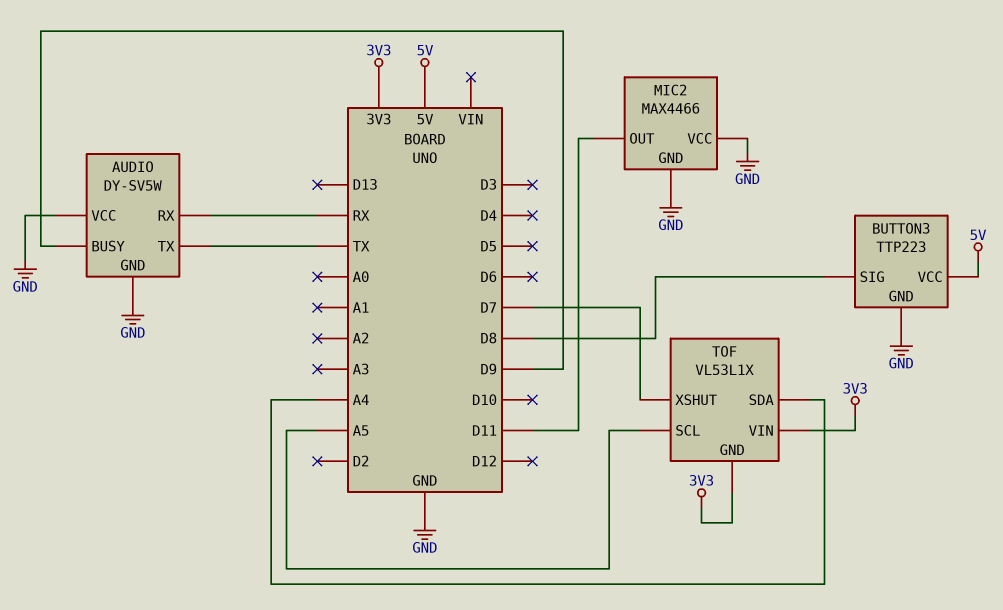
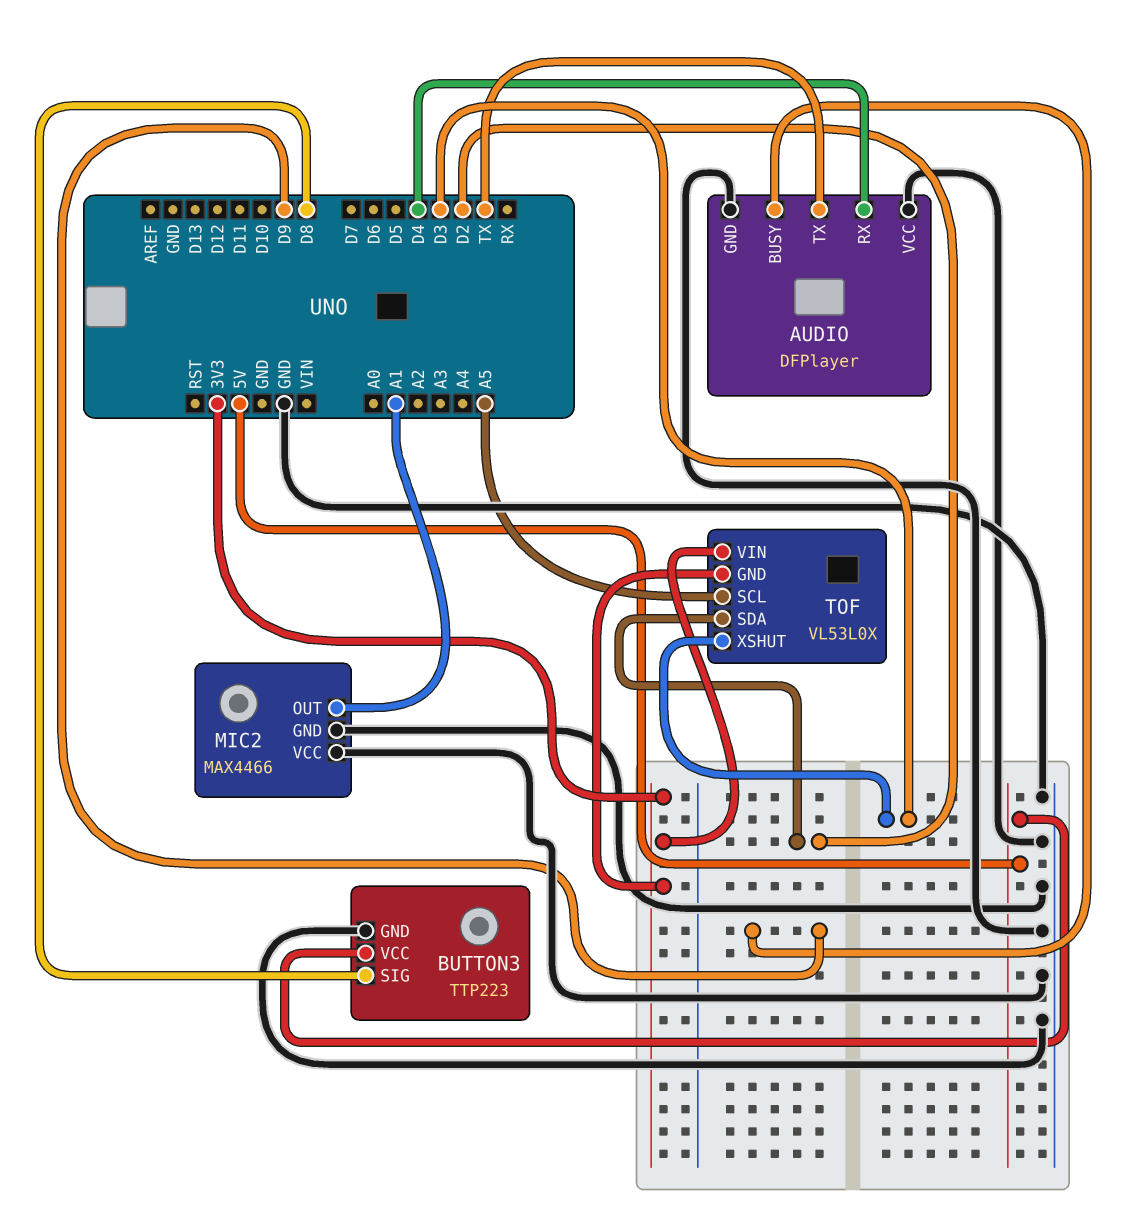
AUDIO: DY-SV5W -> DFPlayer
AUDIO pin RX: RX -> D4
MIC2 pin OUT: D11 -> A1
TOF: VL53L1X -> VL53L0X
TOF pin SDA: A4 -> D2
TOF pin XSHUT: D7 -> D3

